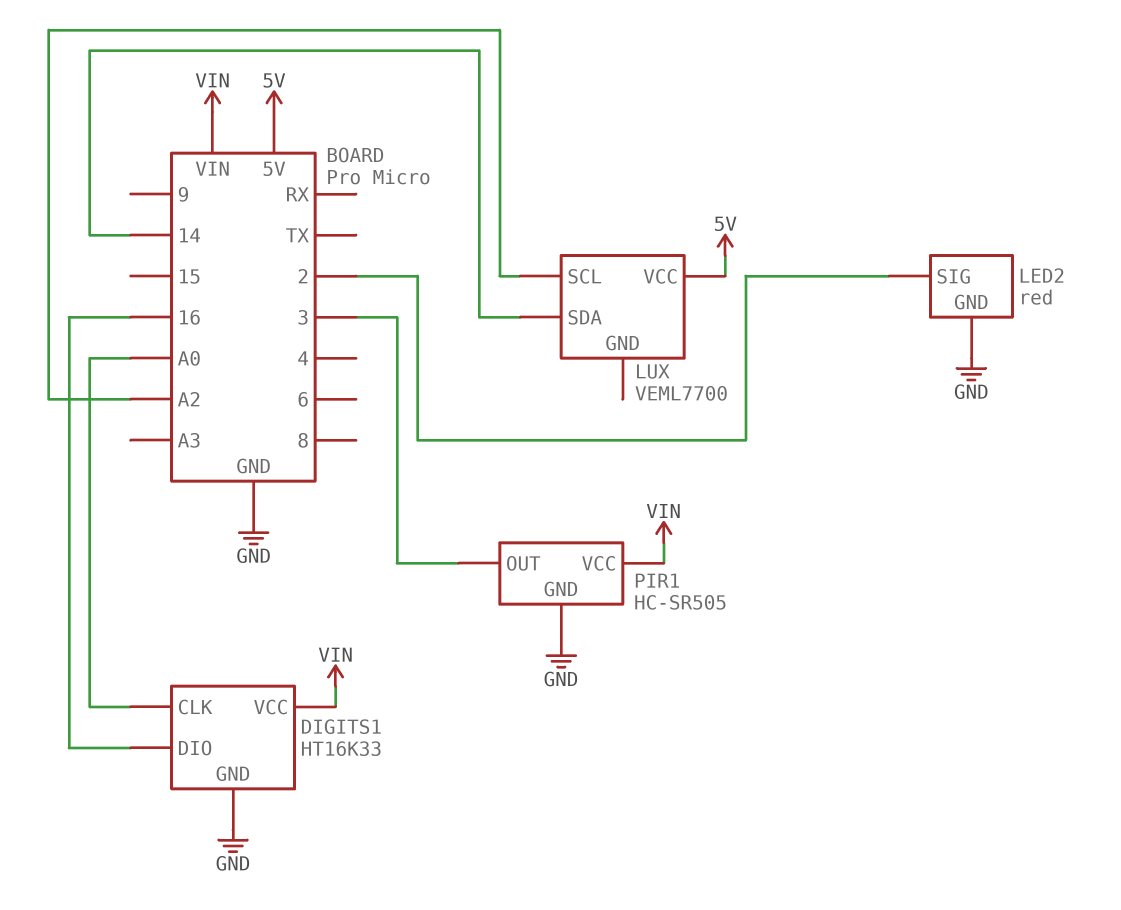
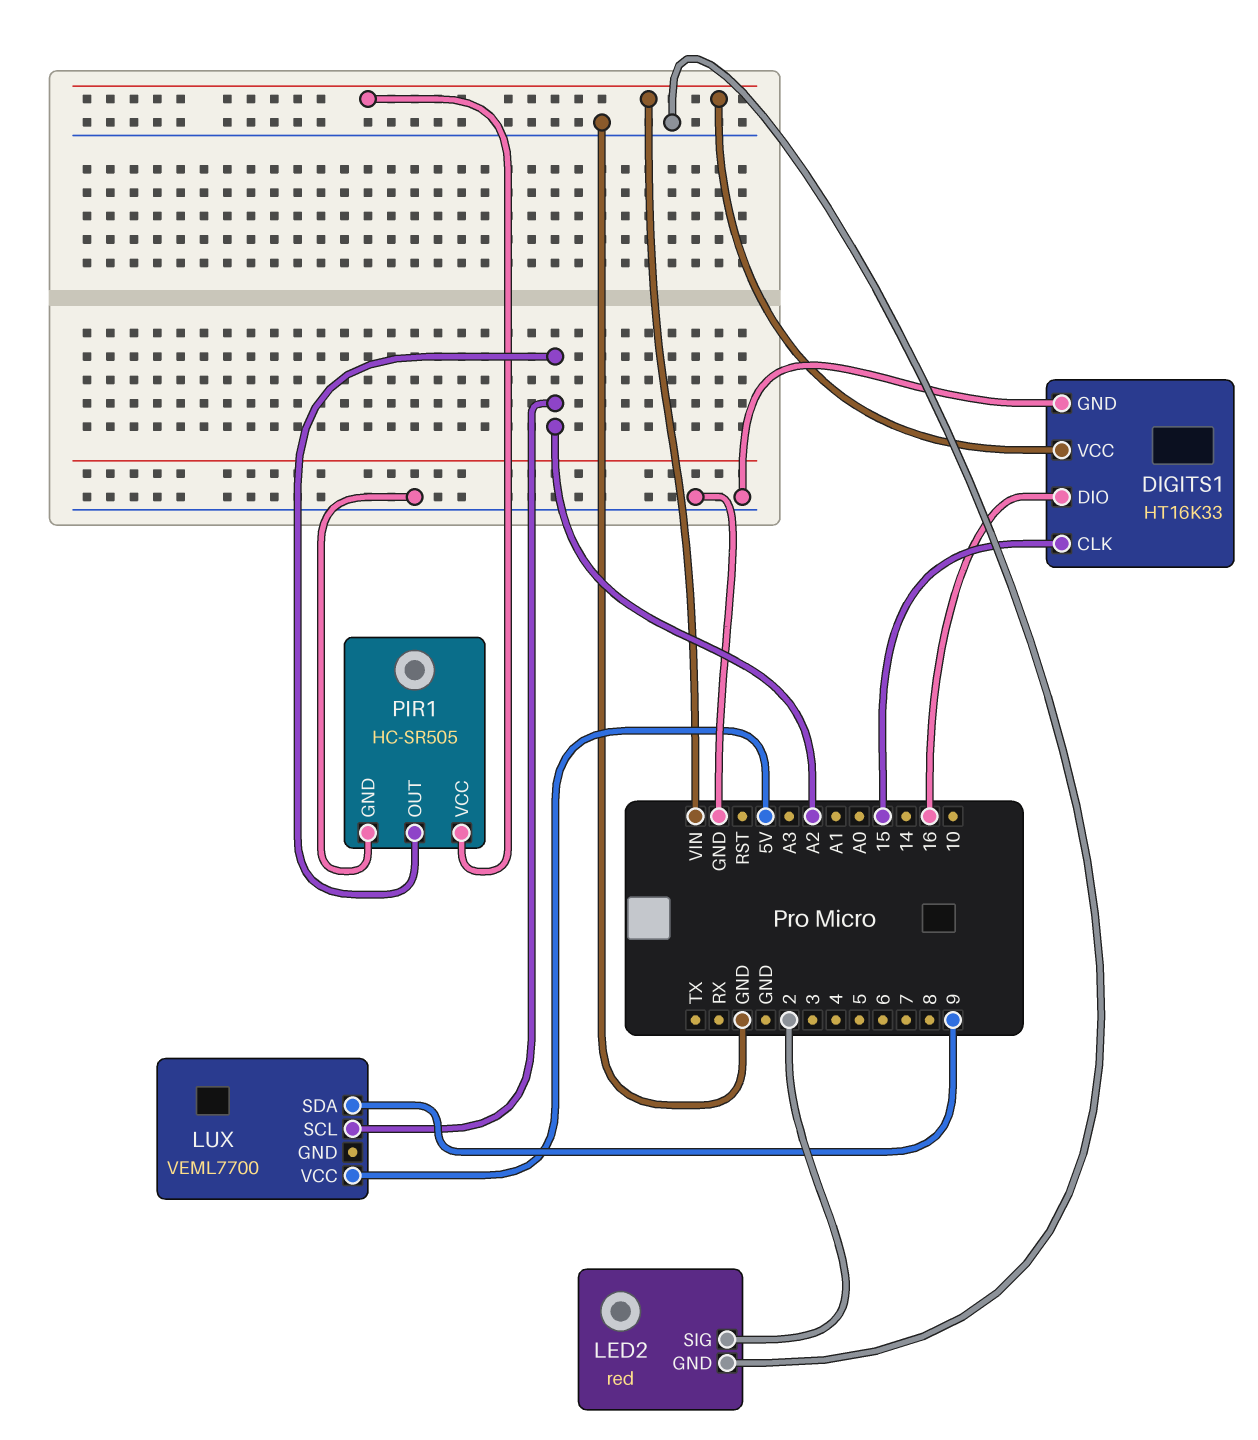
DIGITS1 pin CLK: A0 -> 15
LUX pin SDA: 14 -> 9
PIR1 pin OUT: 3 -> A2

